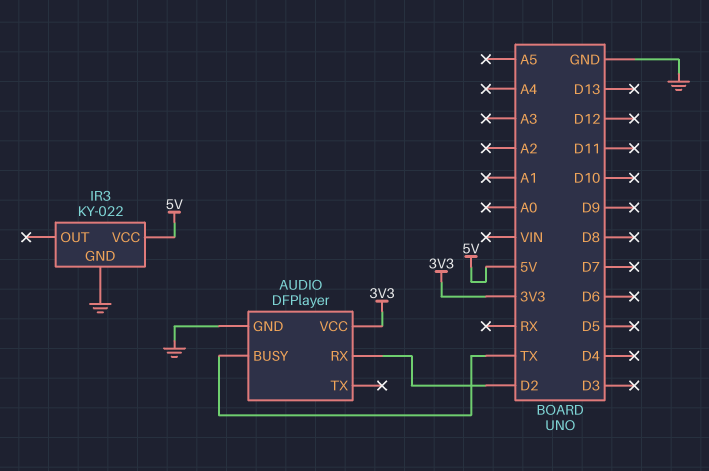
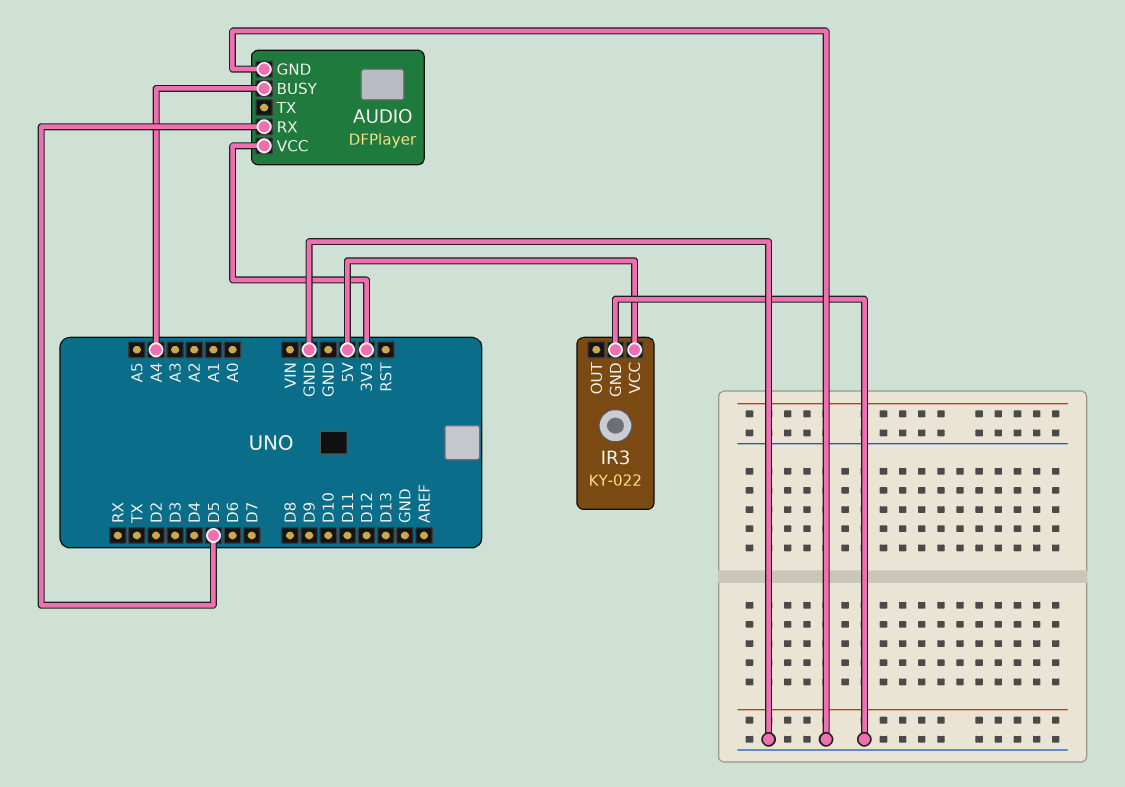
AUDIO pin BUSY: TX -> A4
AUDIO pin RX: D2 -> D5

